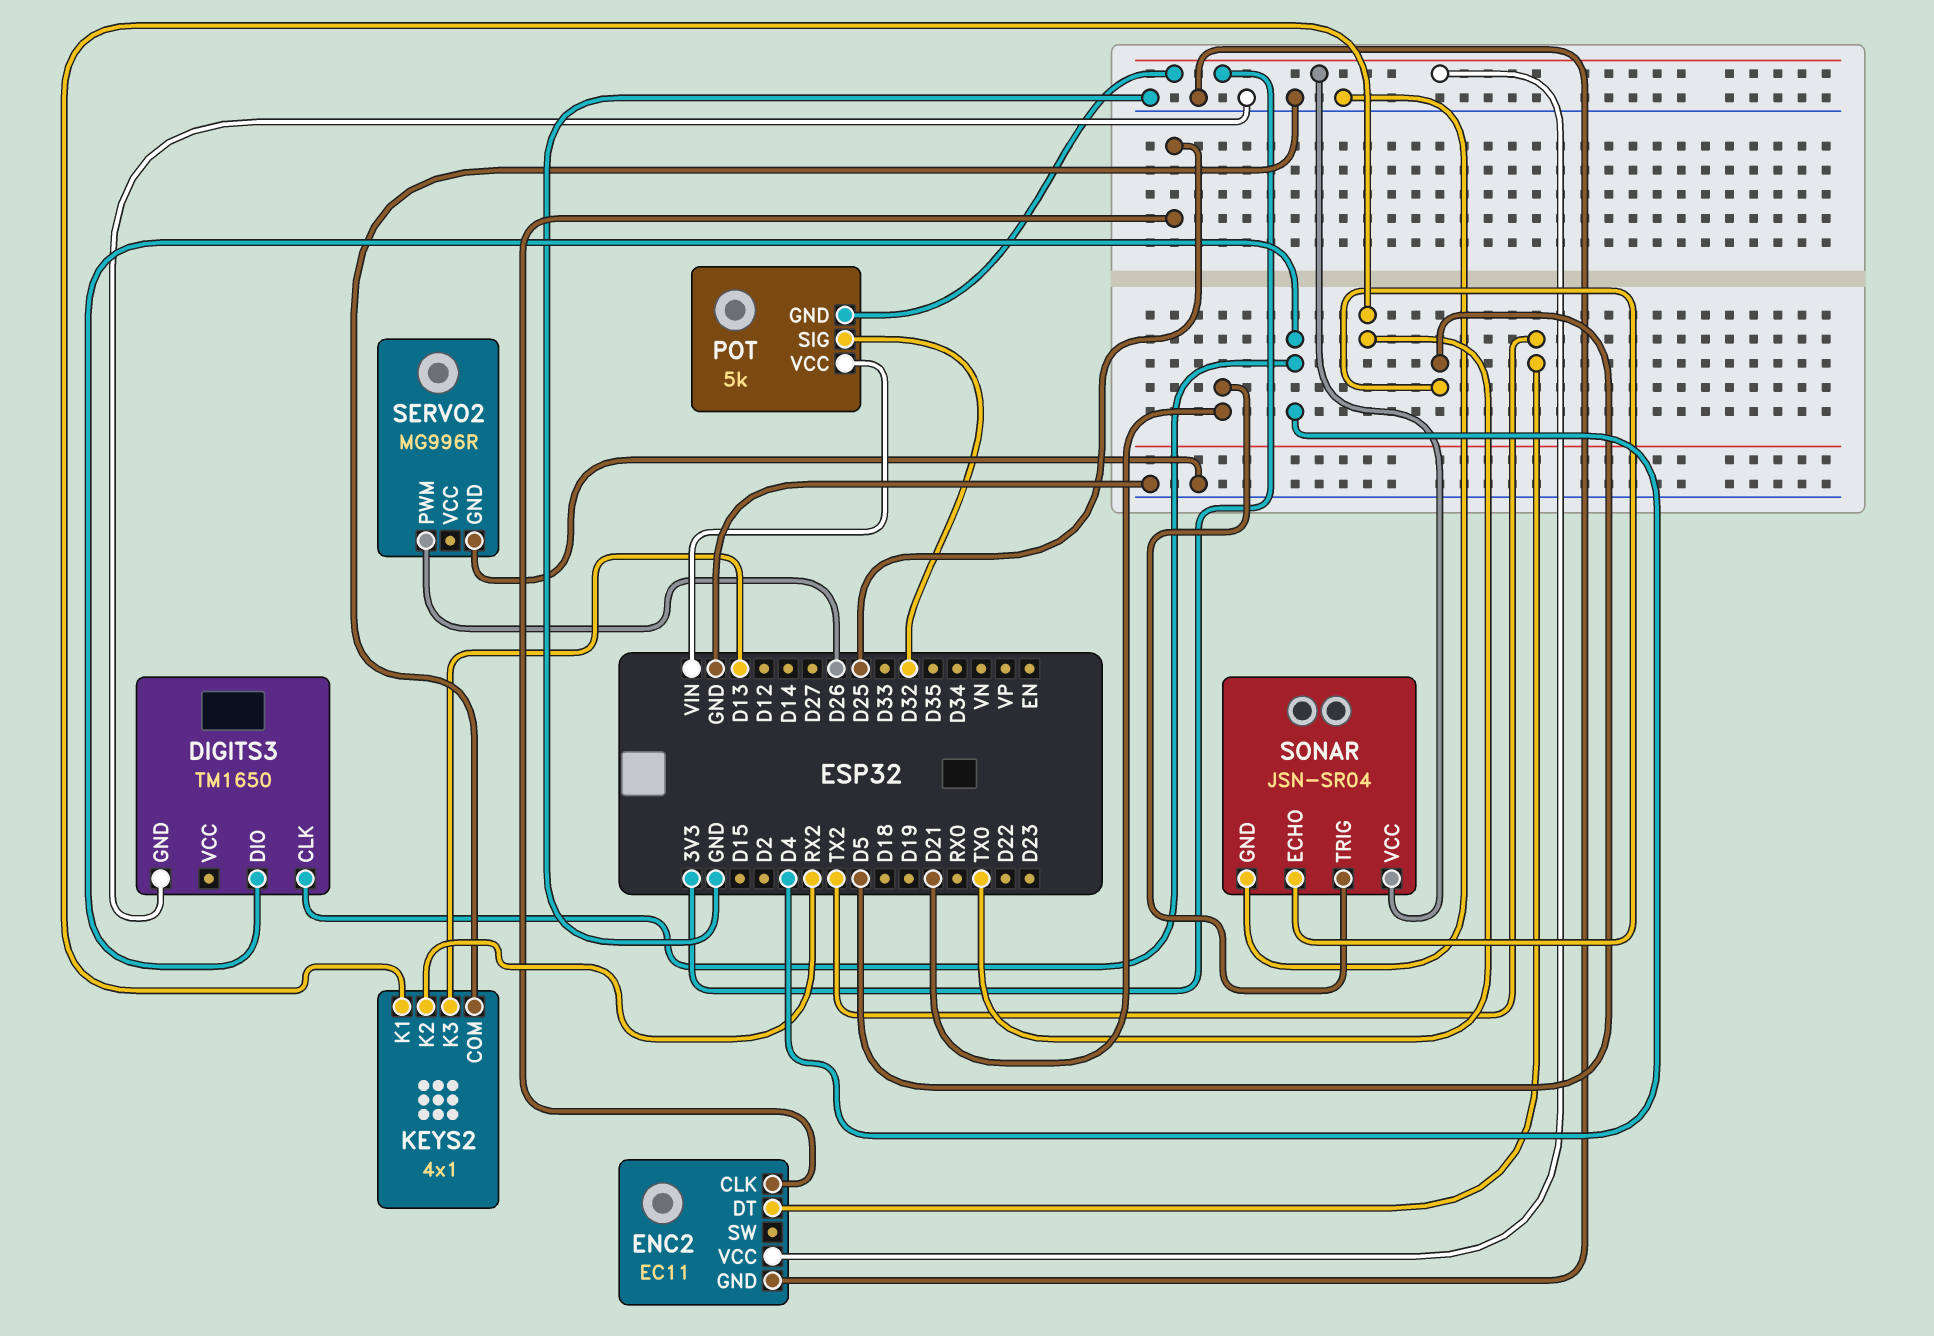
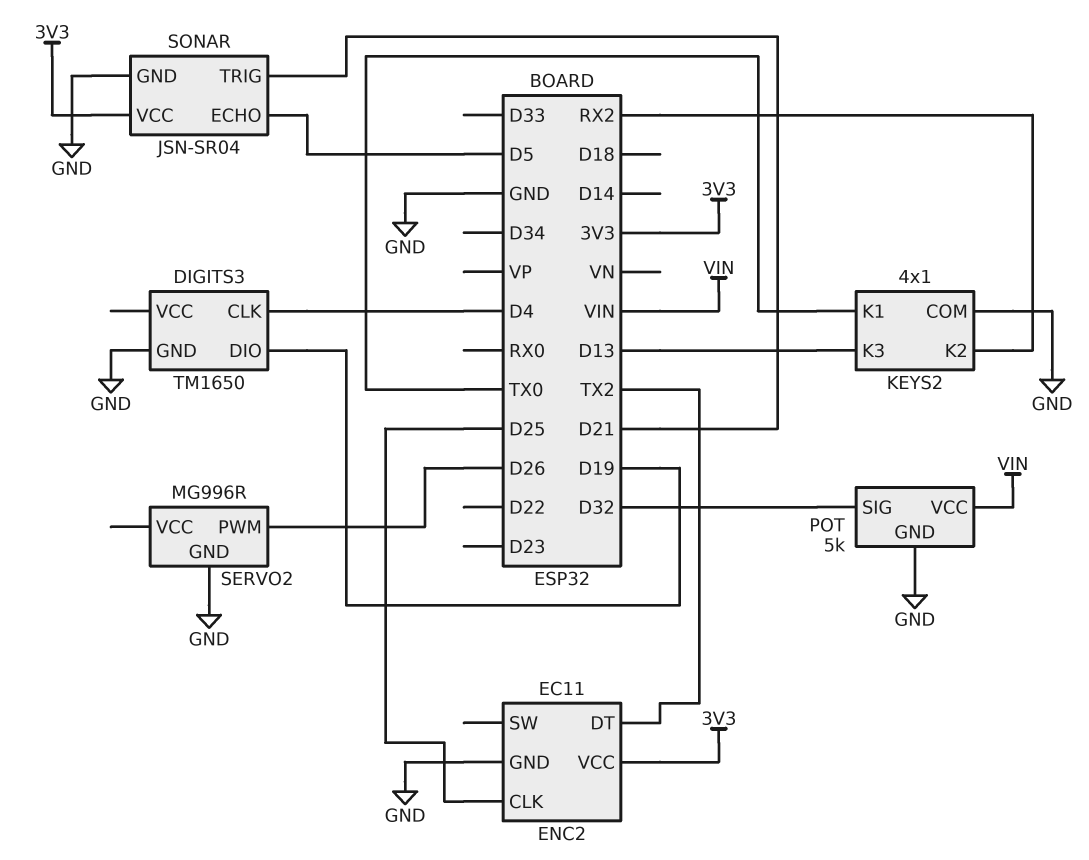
DIGITS3 pin DIO: D4 -> D19
POT pin GND: 3V3 -> GND

